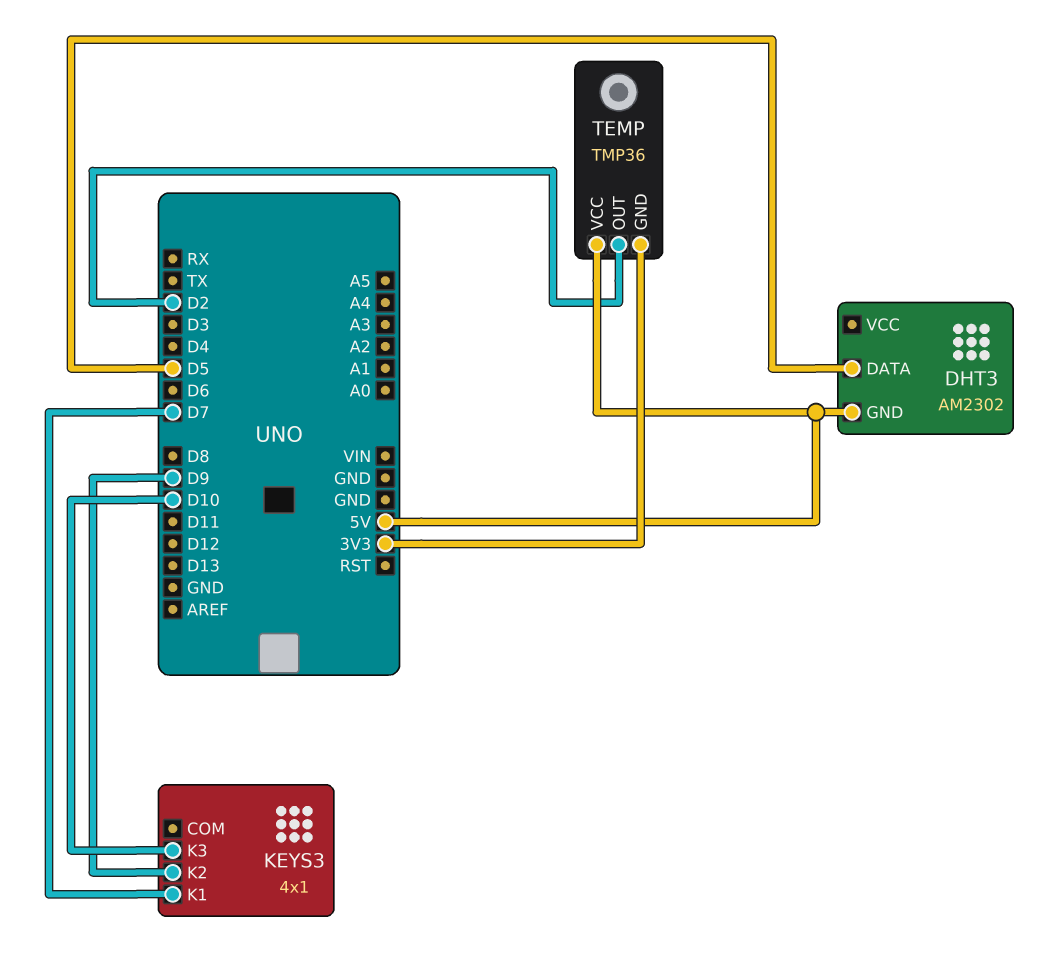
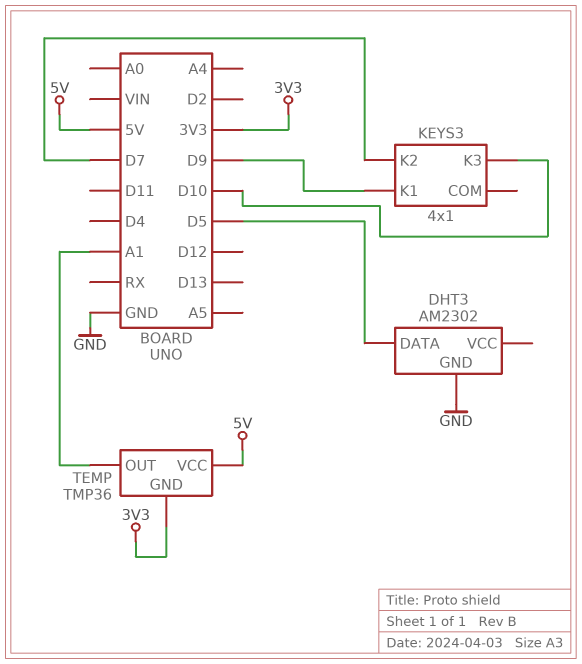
DHT3 pin GND: 5V -> GND
KEYS3 pin K1: D7 -> D9
KEYS3 pin K2: D9 -> D7
TEMP pin OUT: D2 -> A1

